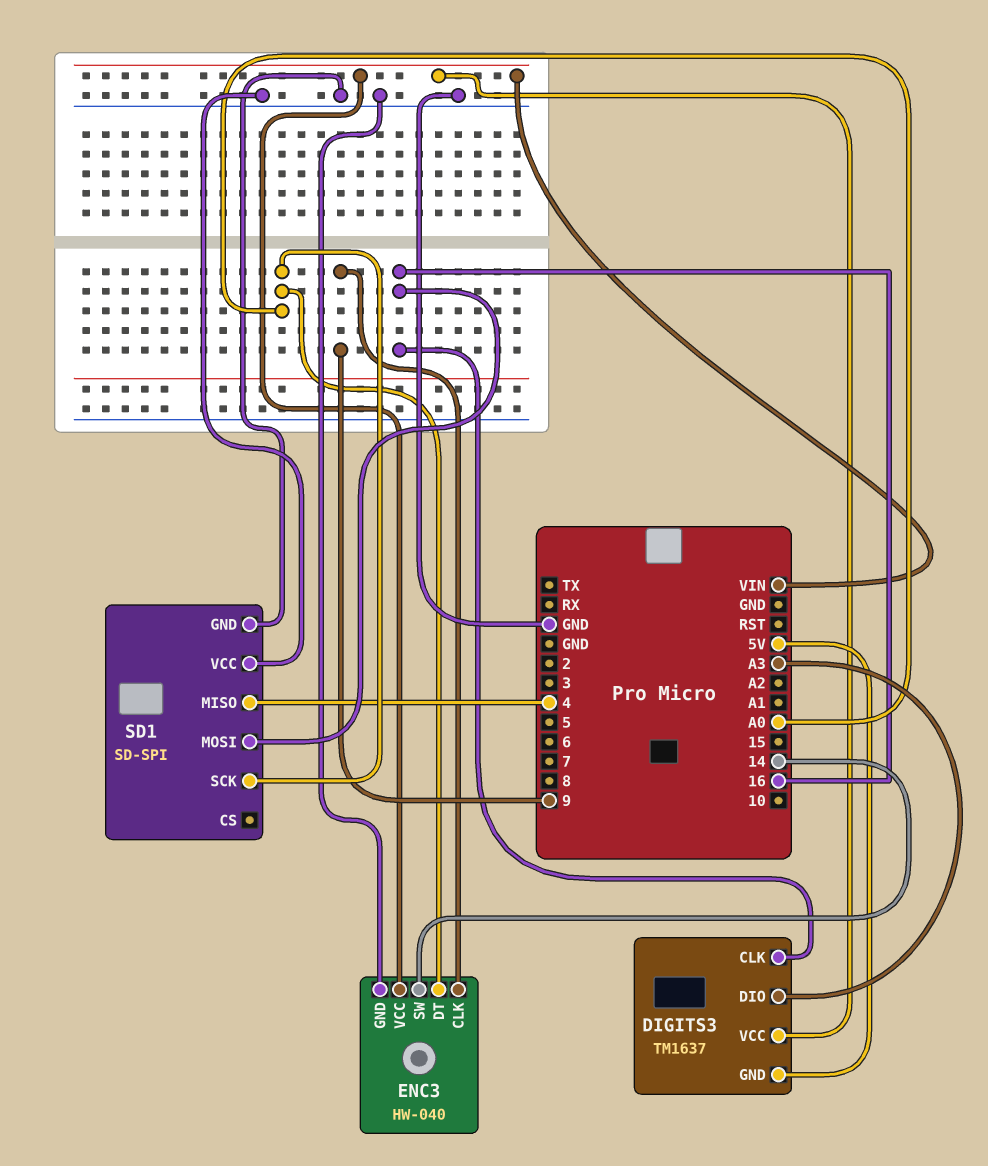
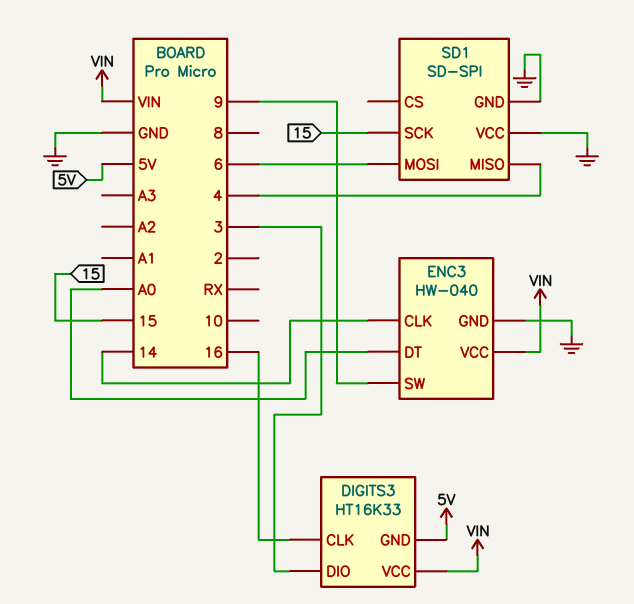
DIGITS3: TM1637 -> HT16K33
DIGITS3 pin DIO: A3 -> 3
ENC3 pin CLK: 9 -> 14
ENC3 pin SW: 14 -> 9
SD1 pin MOSI: 16 -> 6
SD1 pin SCK: A0 -> 15

